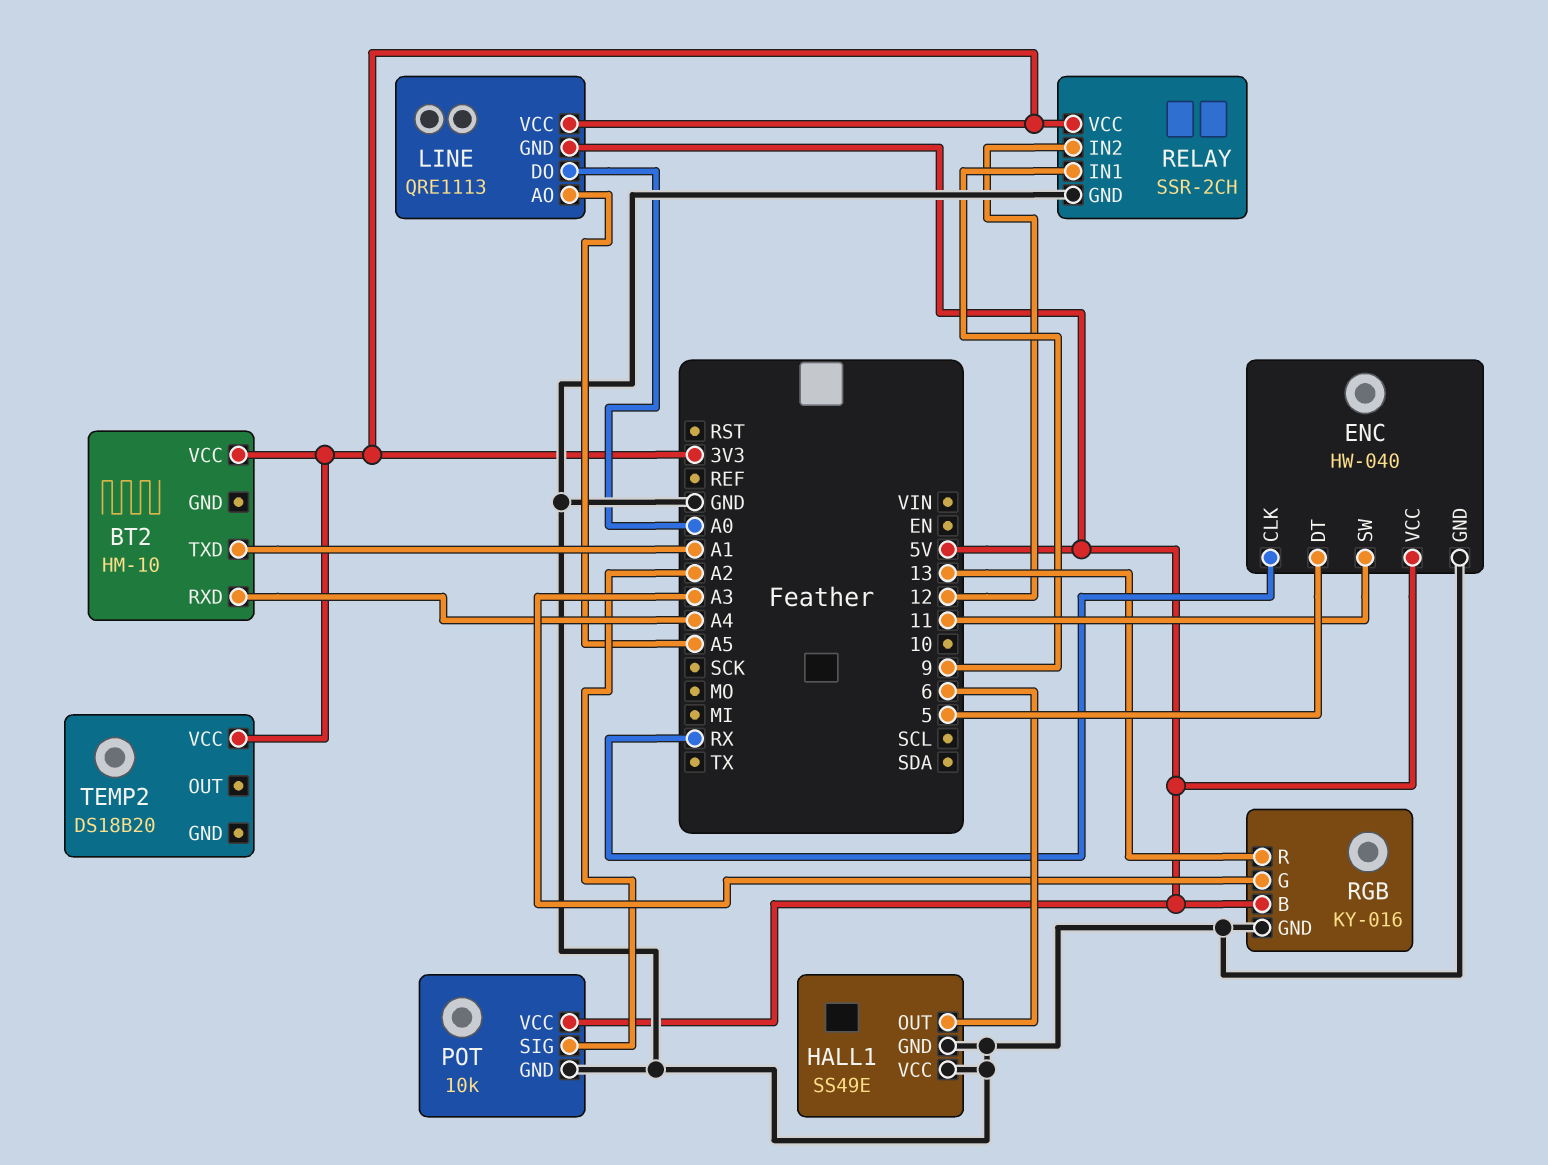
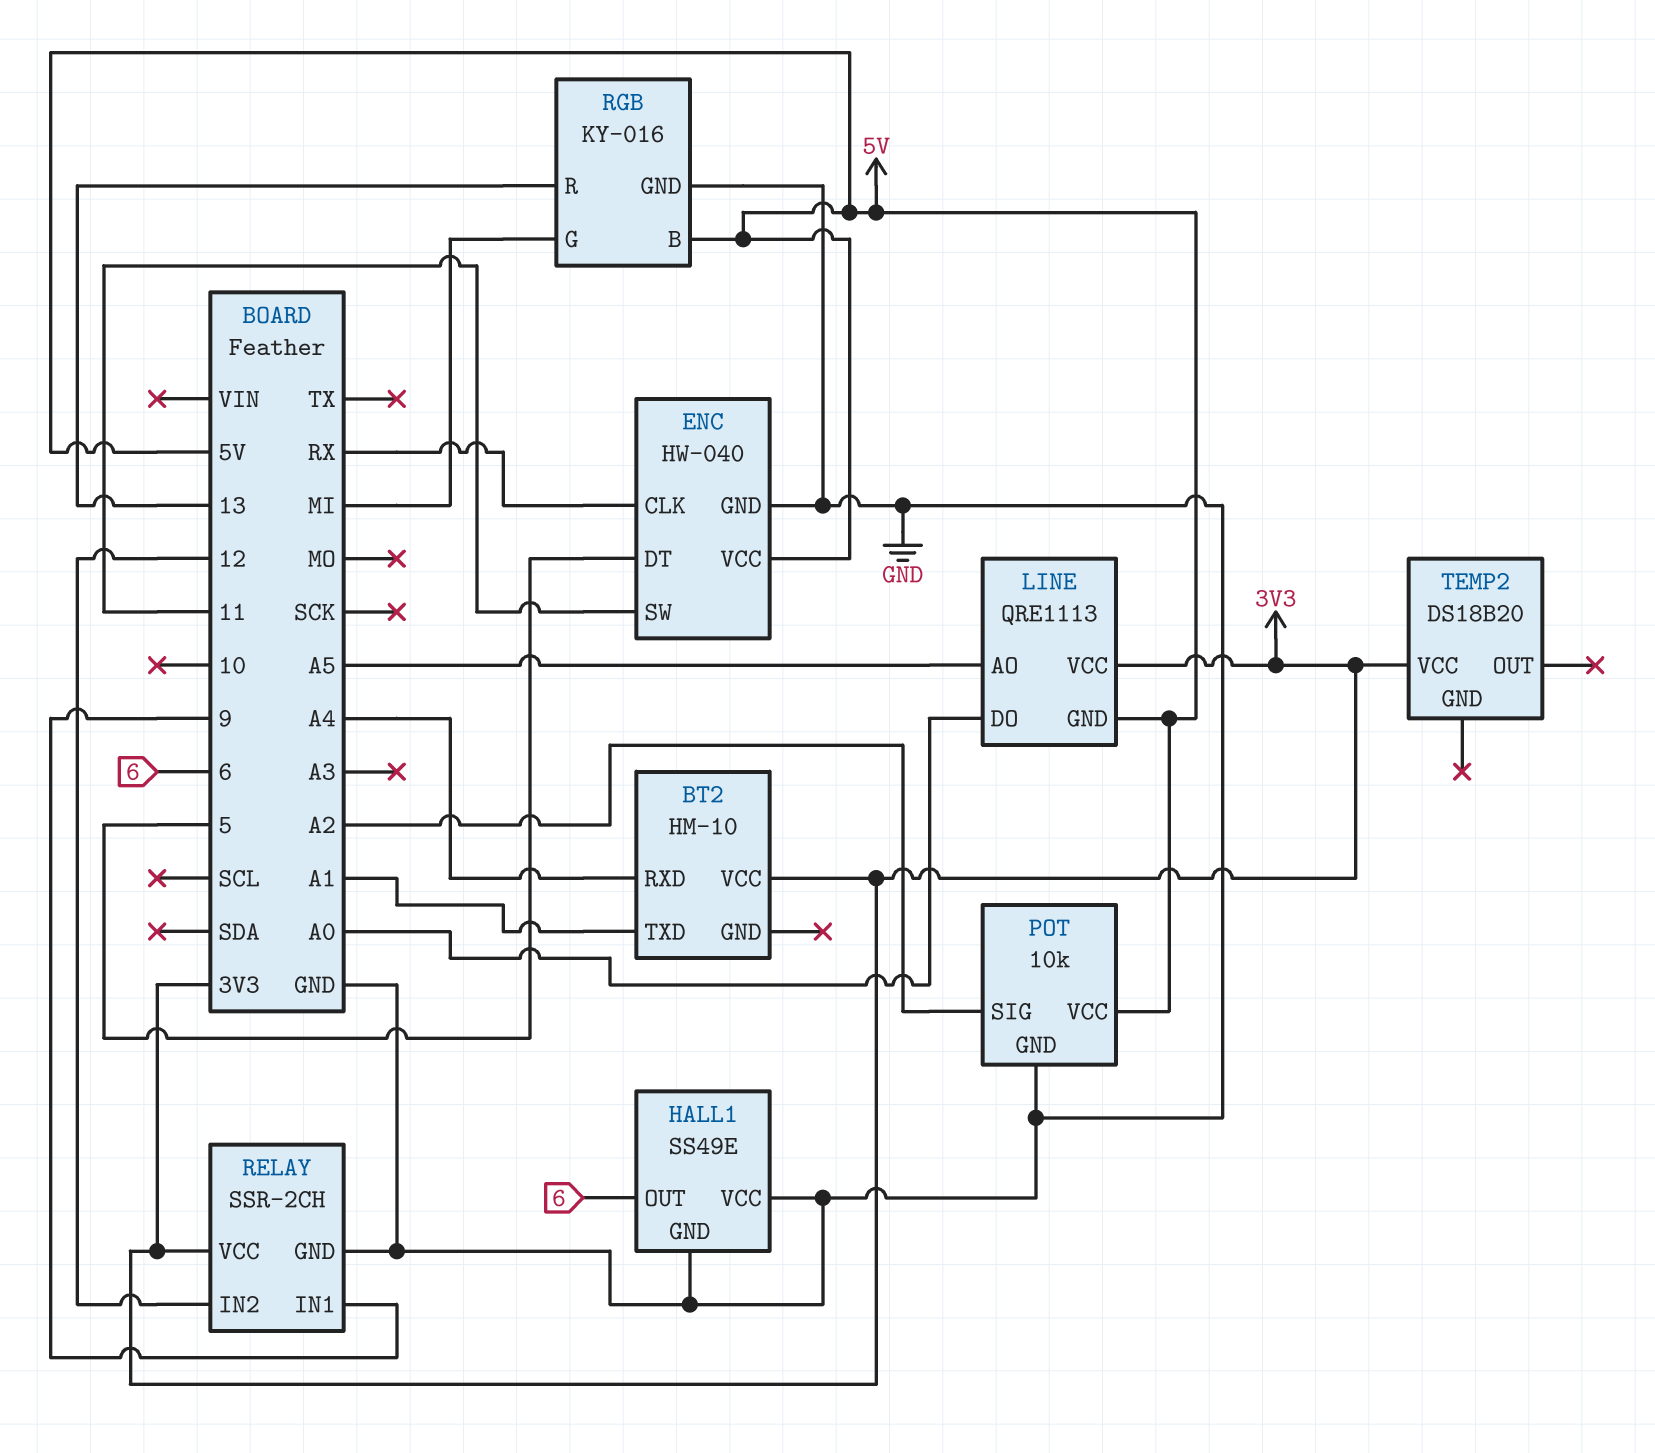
RGB pin G: A3 -> MI

